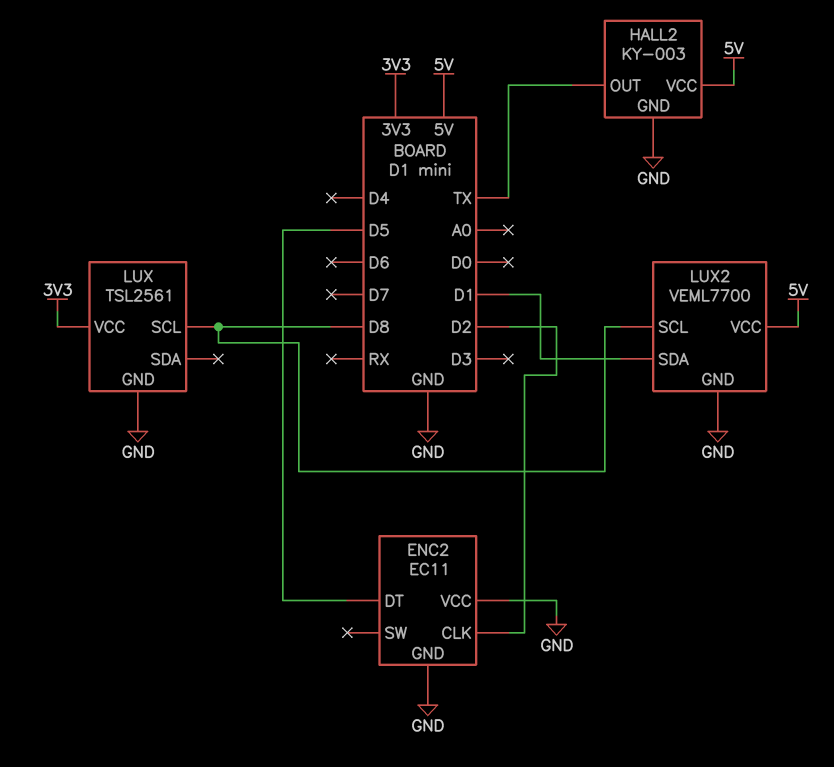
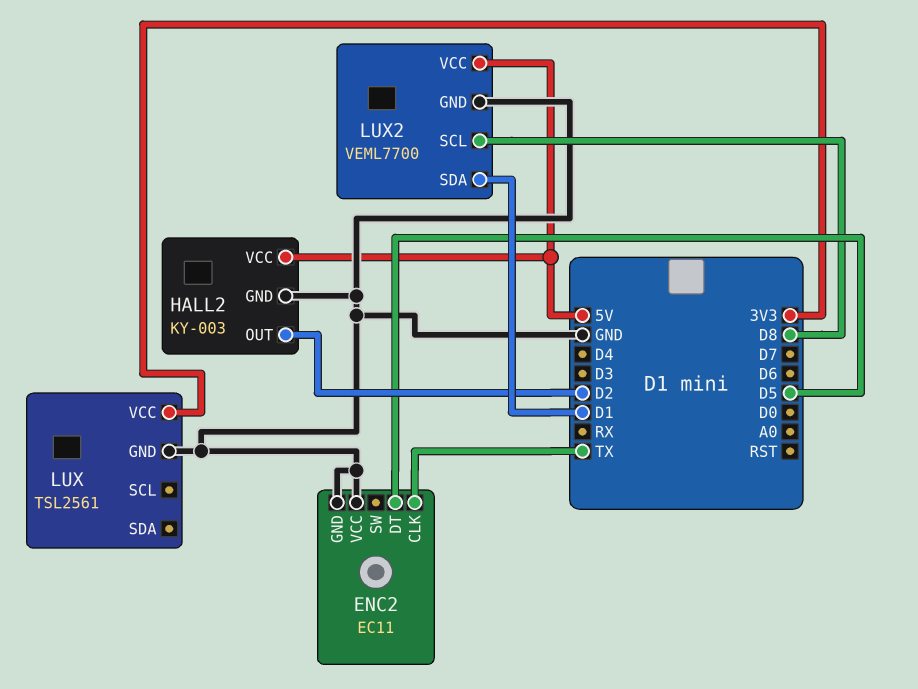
ENC2 pin CLK: D2 -> TX
HALL2 pin OUT: TX -> D2
LUX pin SCL: D8 -> none

